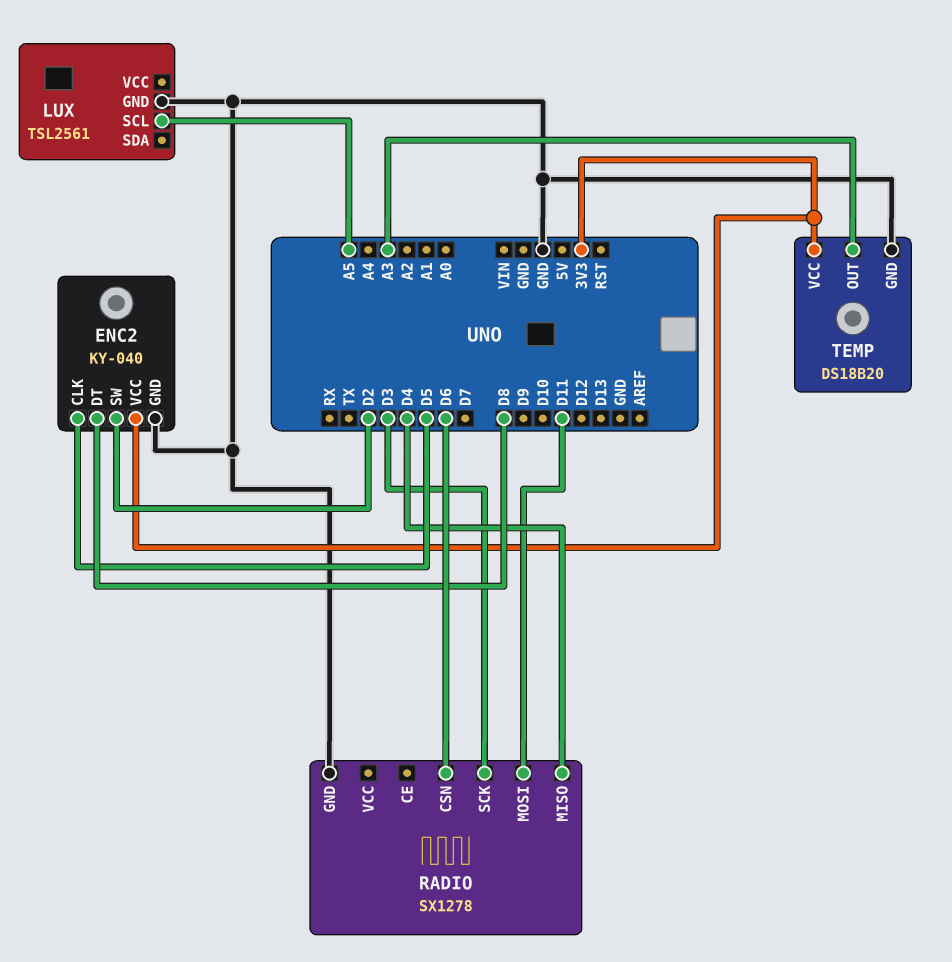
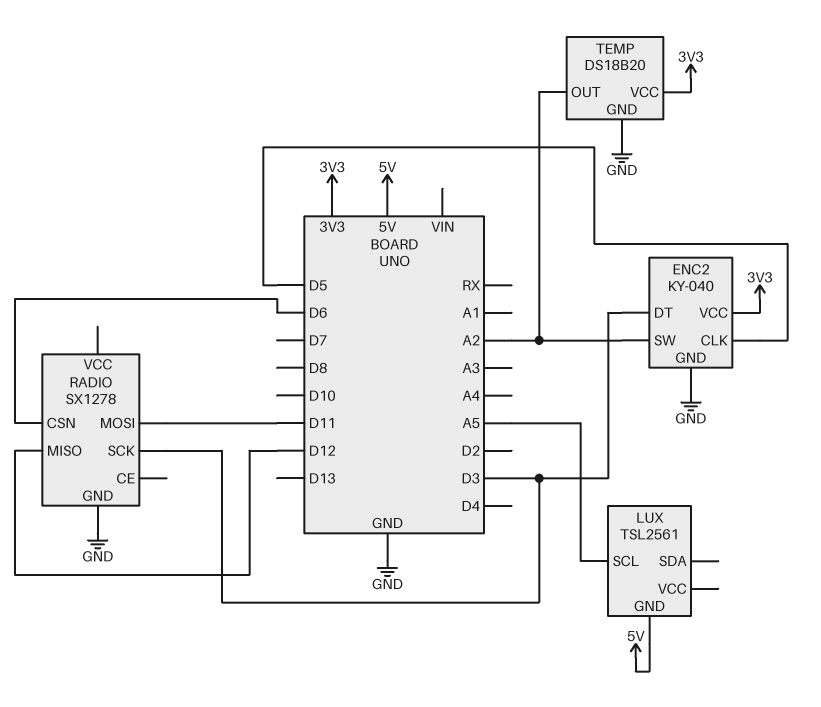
ENC2 pin DT: D8 -> D3
ENC2 pin SW: D2 -> A2
LUX pin GND: GND -> 5V
RADIO pin MISO: D4 -> D12
TEMP pin OUT: A3 -> A2

